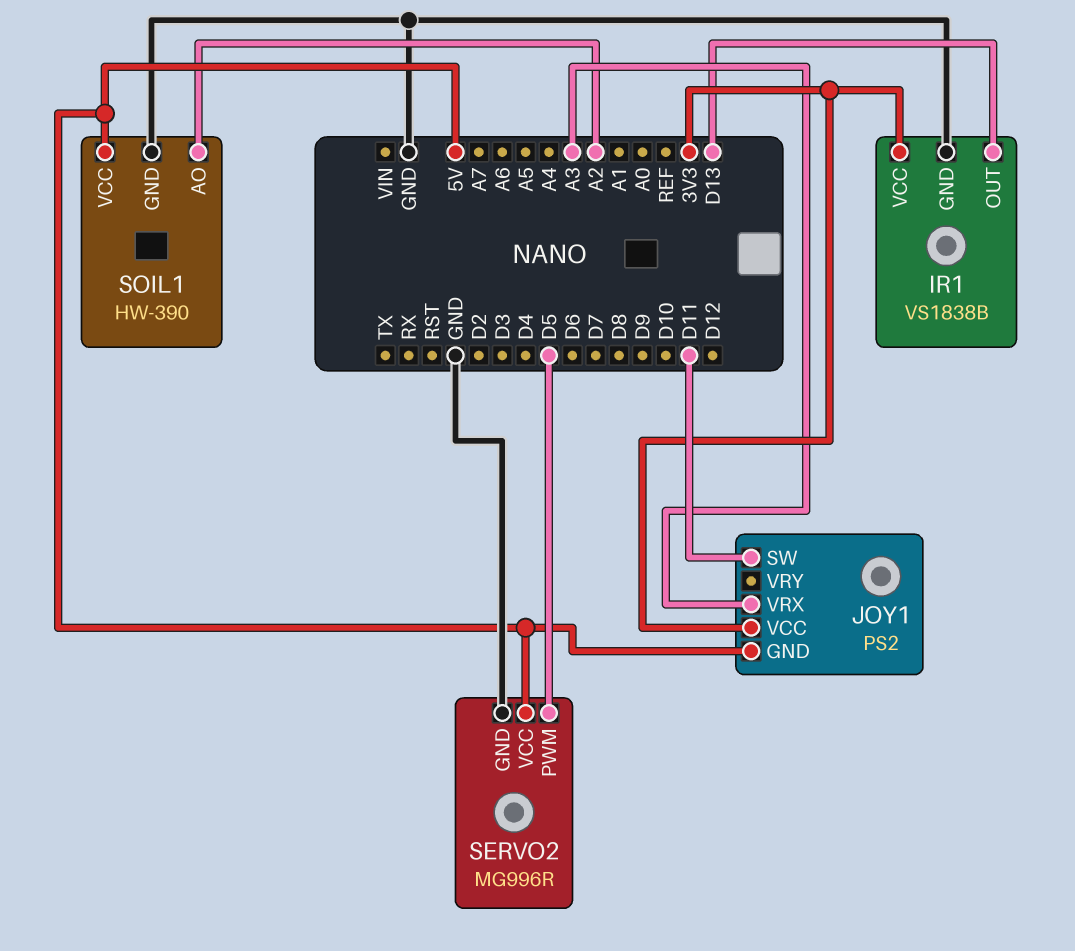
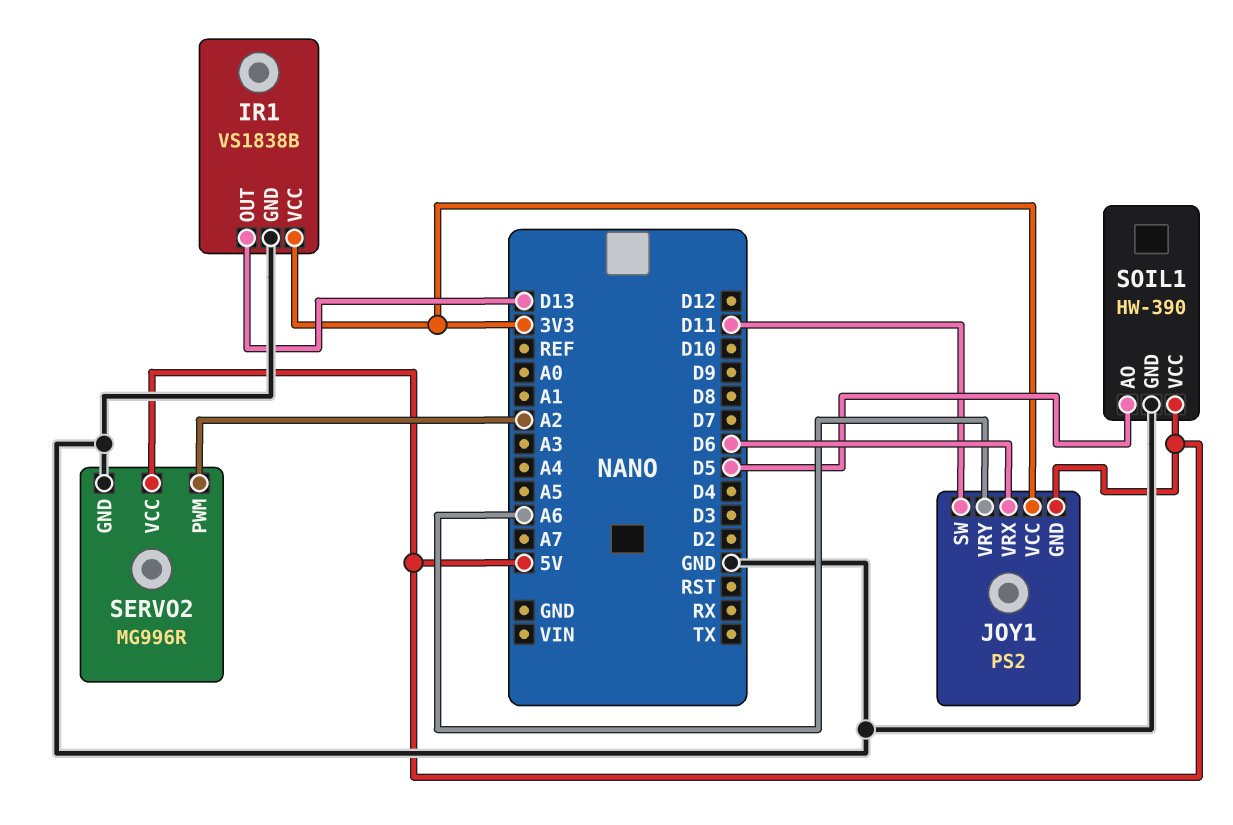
JOY1 pin VRX: A3 -> D6
JOY1 pin VRY: none -> A6
SERVO2 pin PWM: D5 -> A2
SOIL1 pin AO: A2 -> D5

